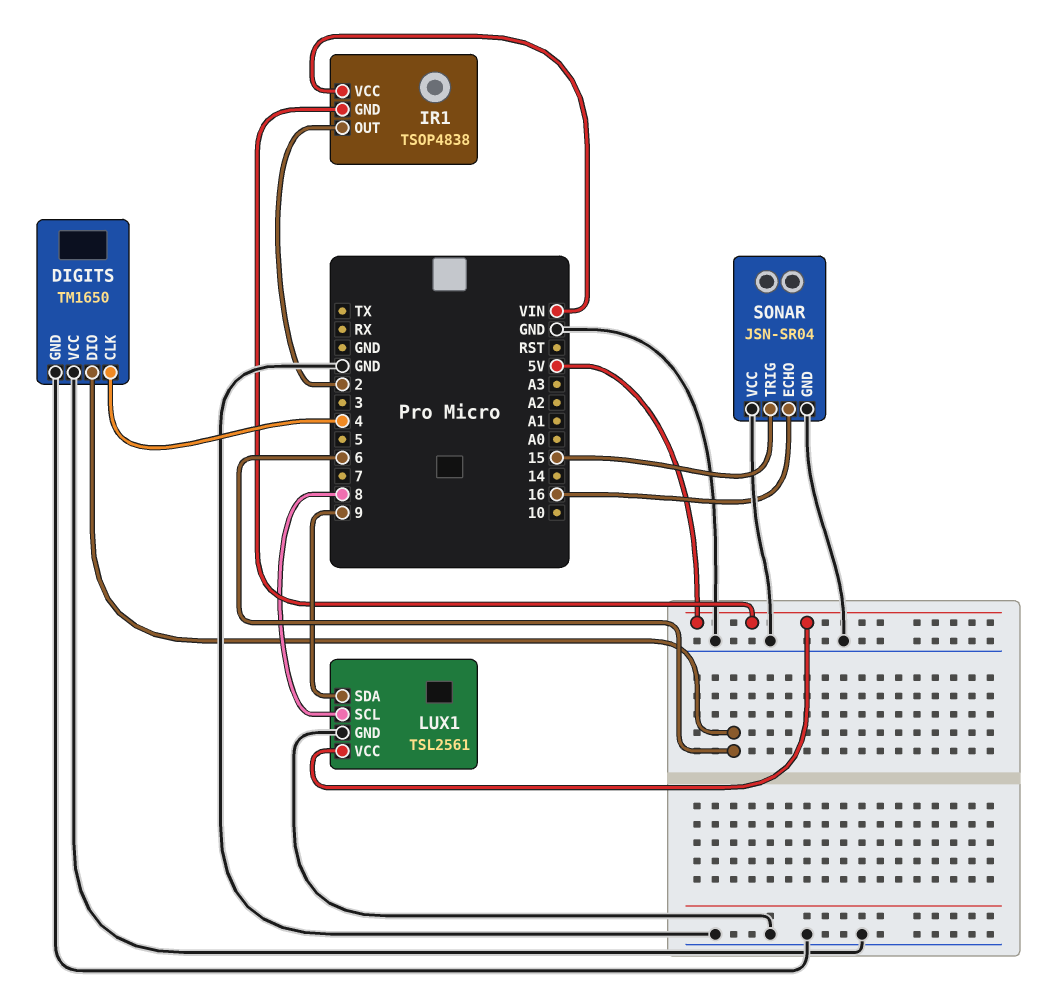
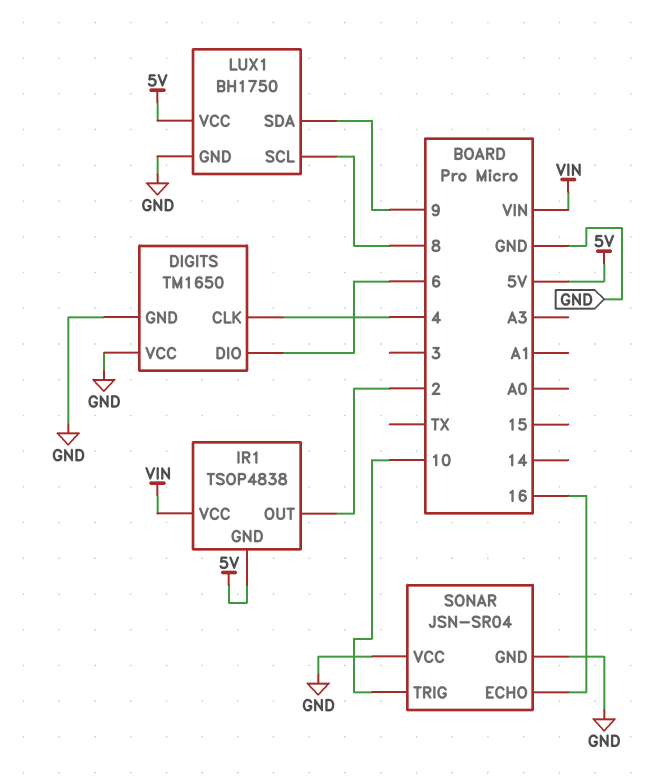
LUX1: TSL2561 -> BH1750
SONAR pin TRIG: 15 -> 10

